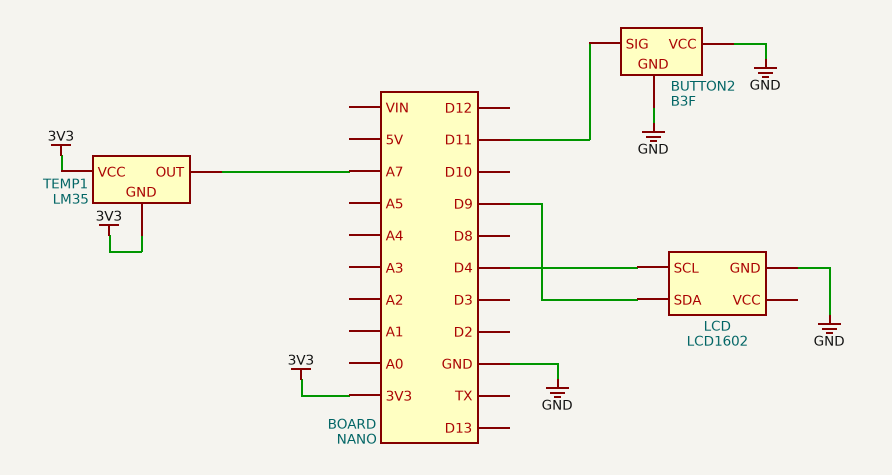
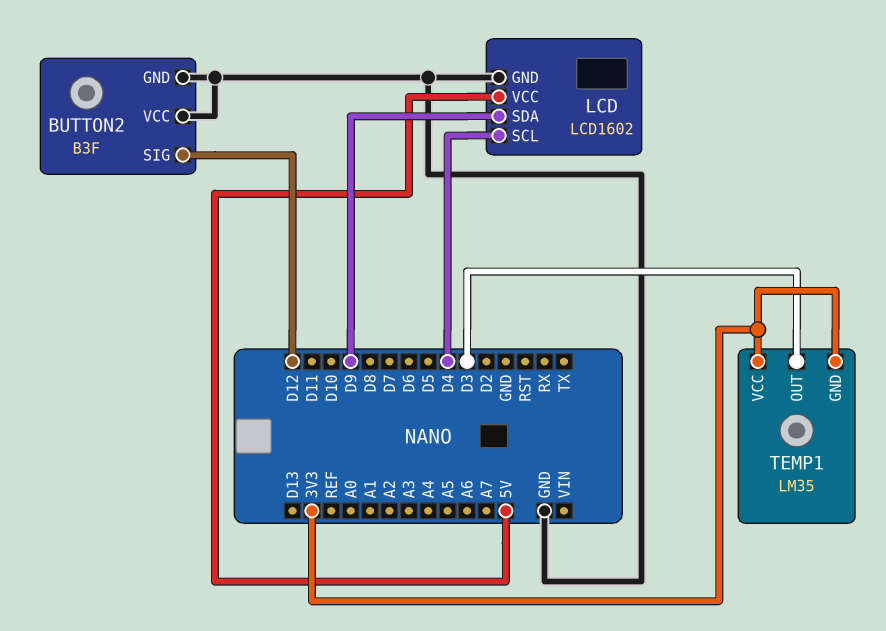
BUTTON2 pin SIG: D11 -> D12
LCD pin VCC: none -> 5V
TEMP1 pin OUT: A7 -> D3

